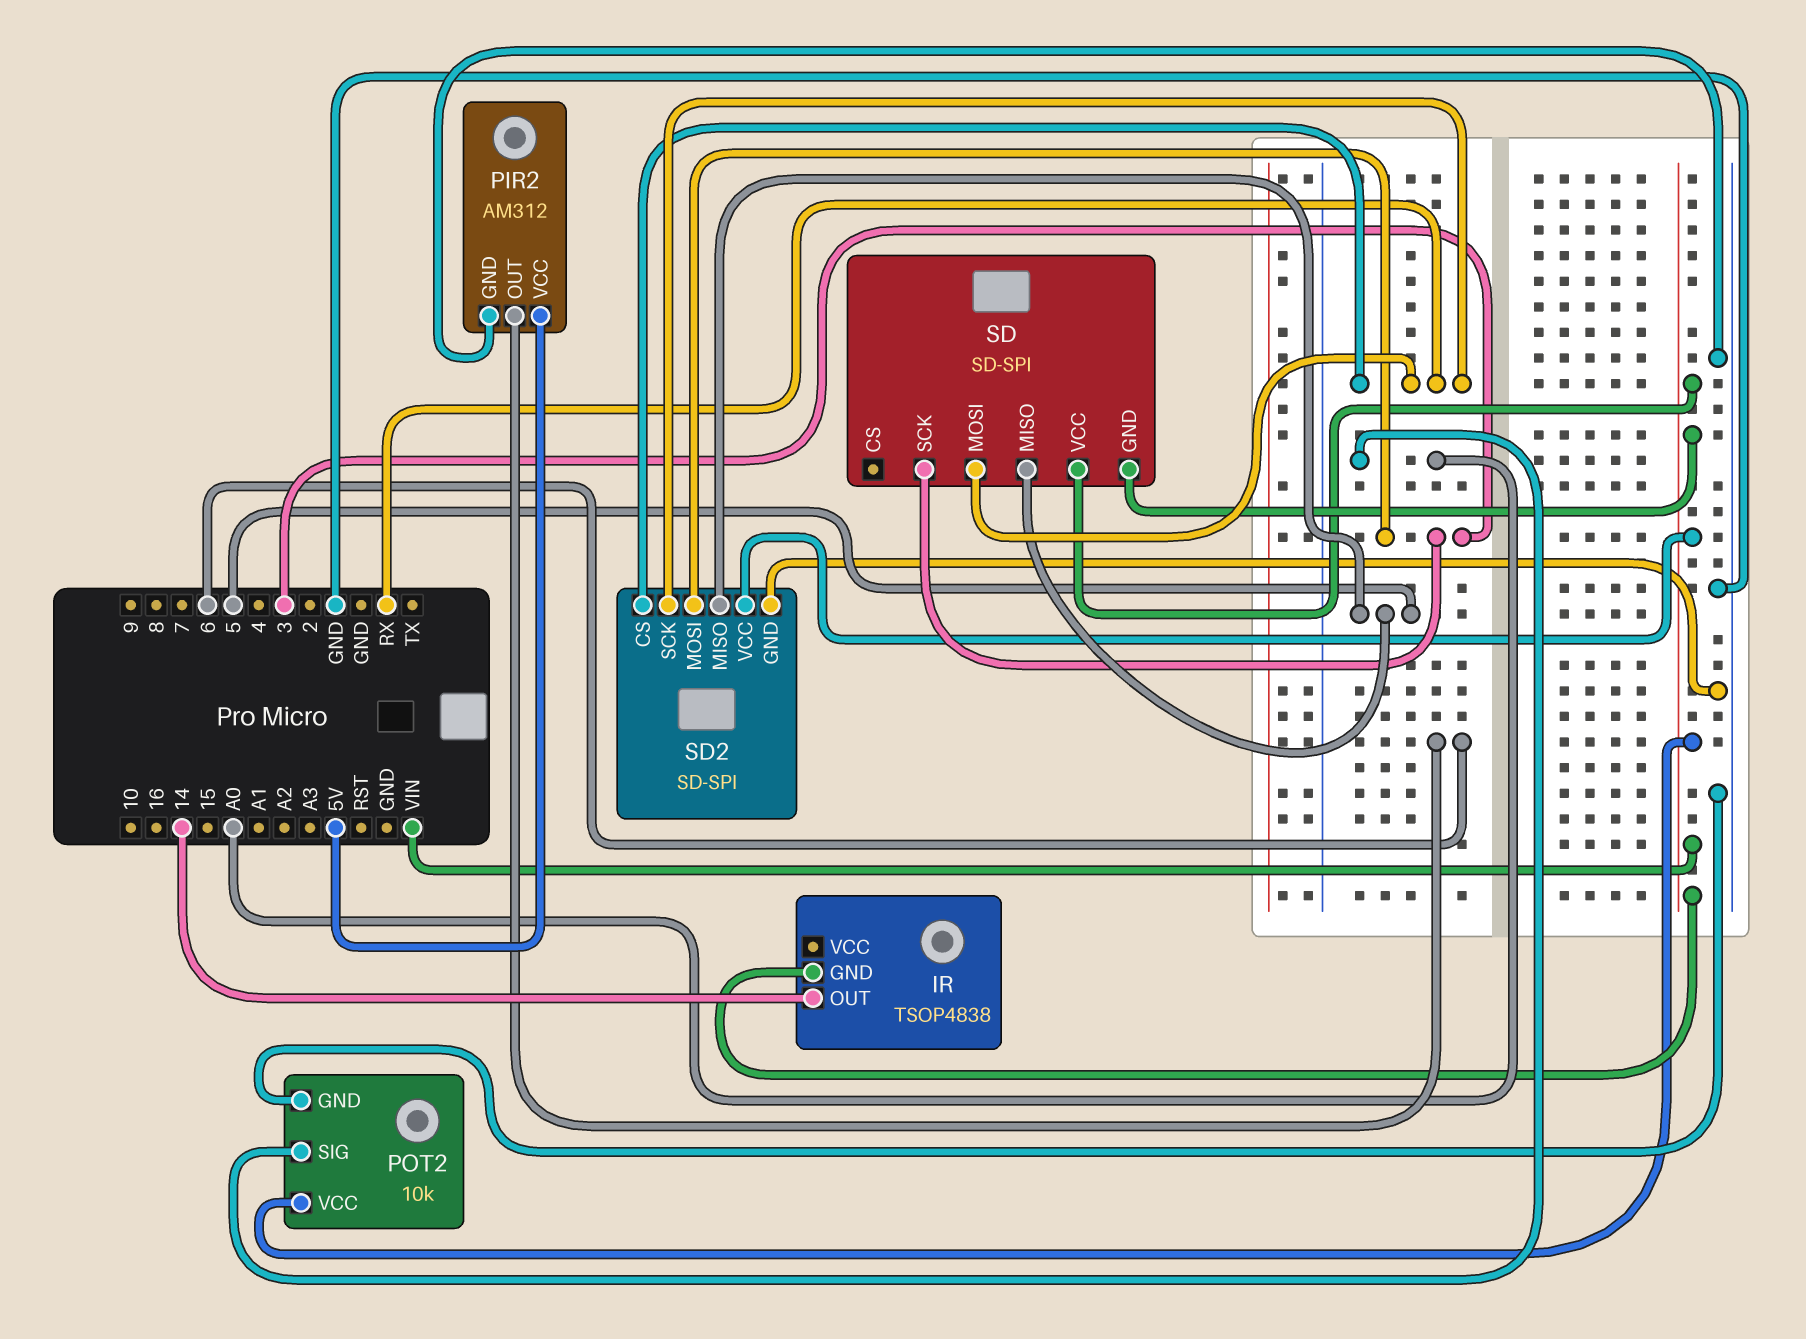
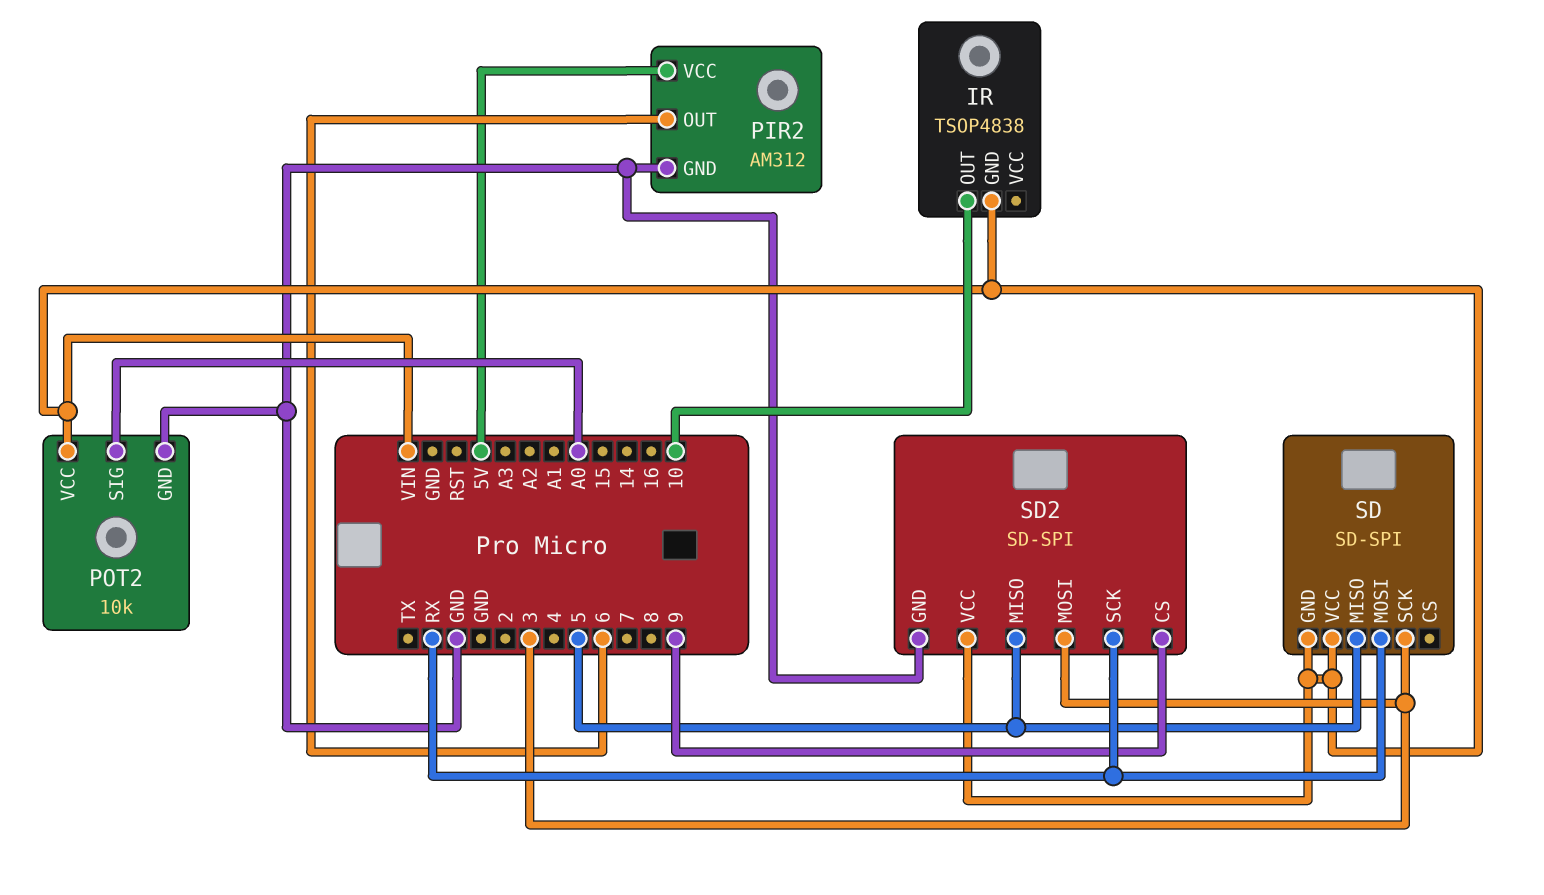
IR pin OUT: 14 -> 10
SD2 pin CS: RX -> 9

